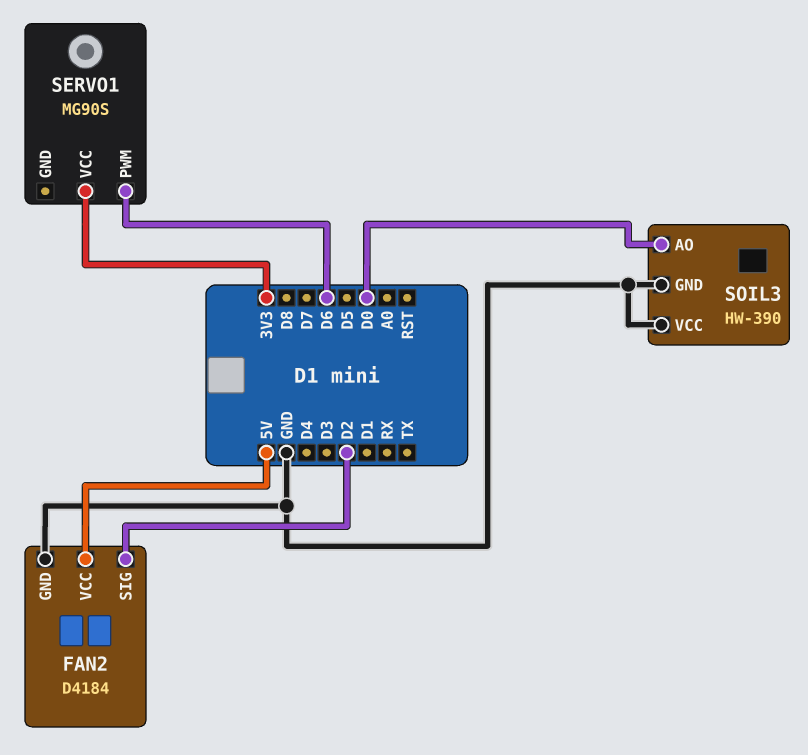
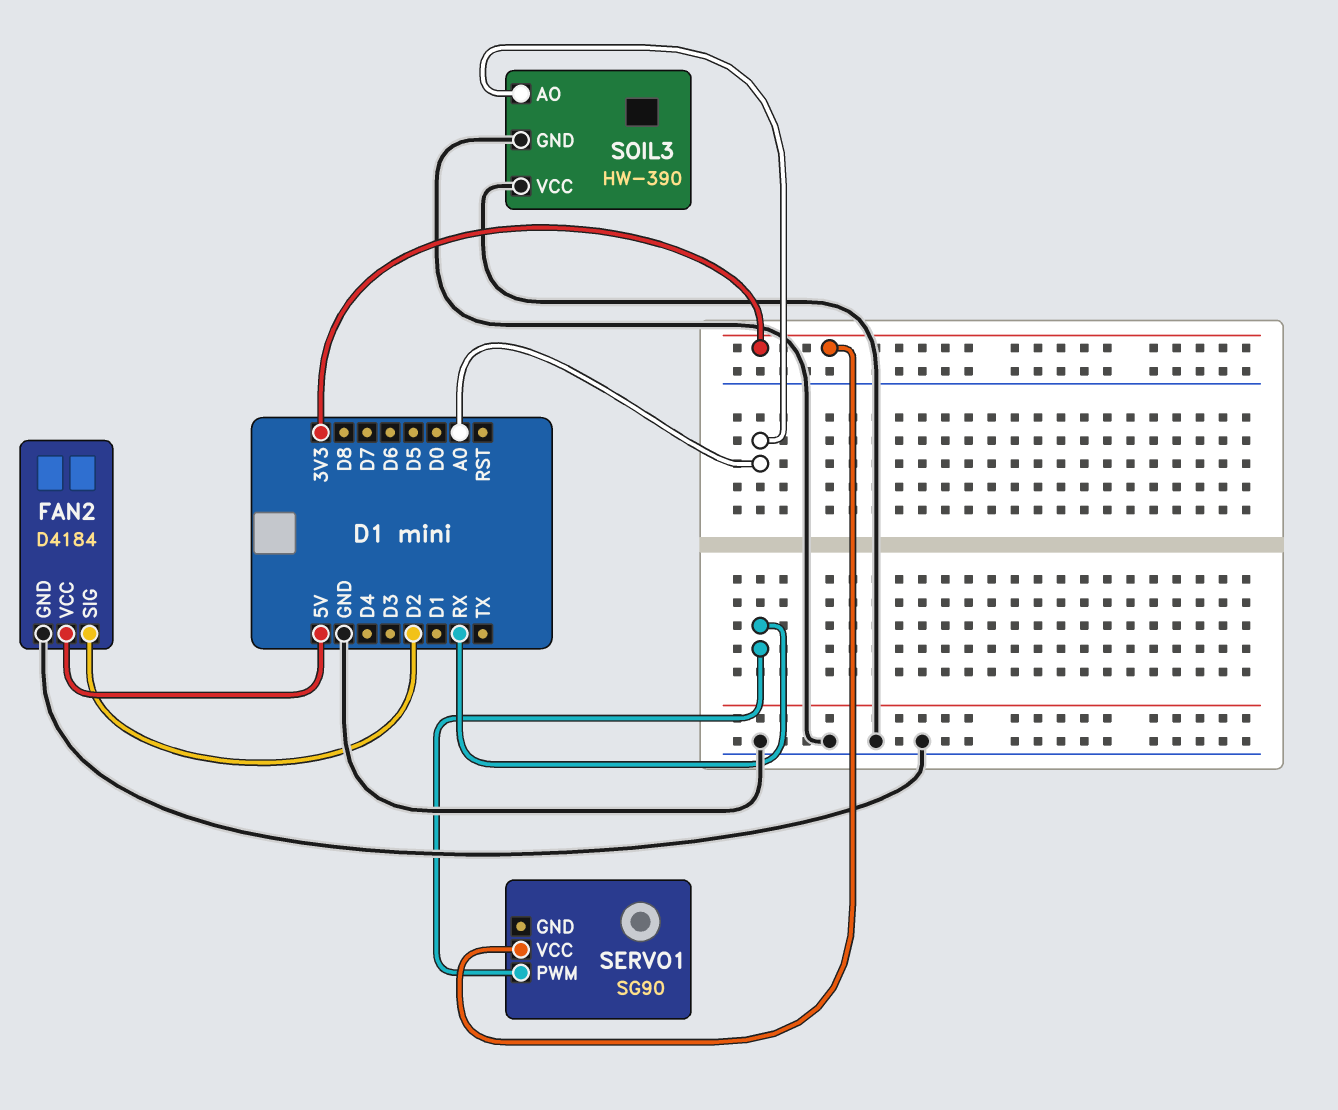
SERVO1: MG90S -> SG90
SERVO1 pin PWM: D6 -> RX
SOIL3 pin AO: D0 -> A0

